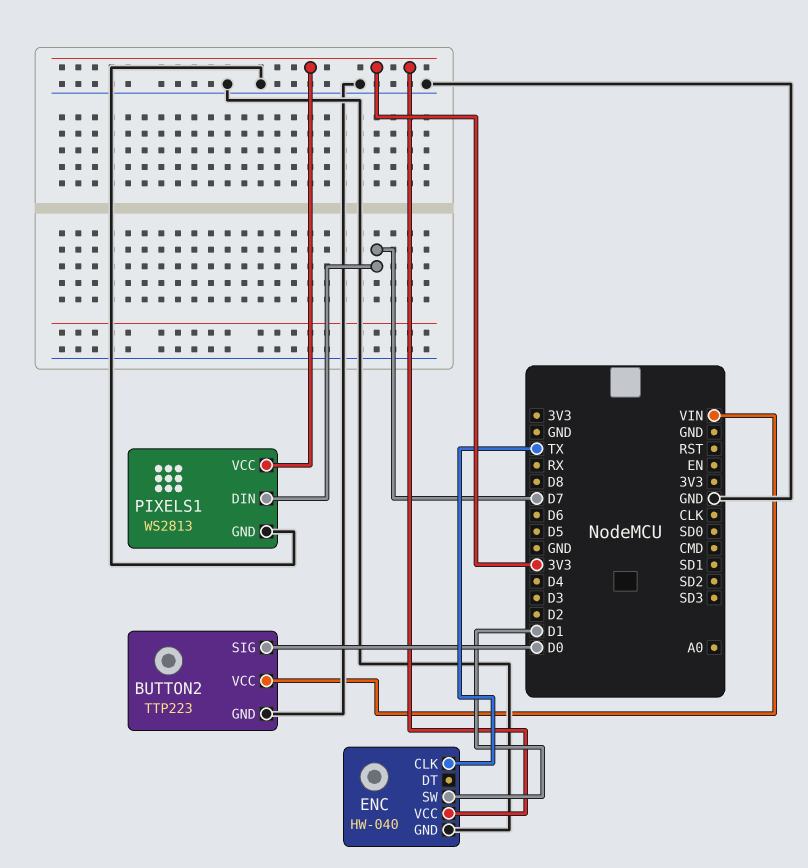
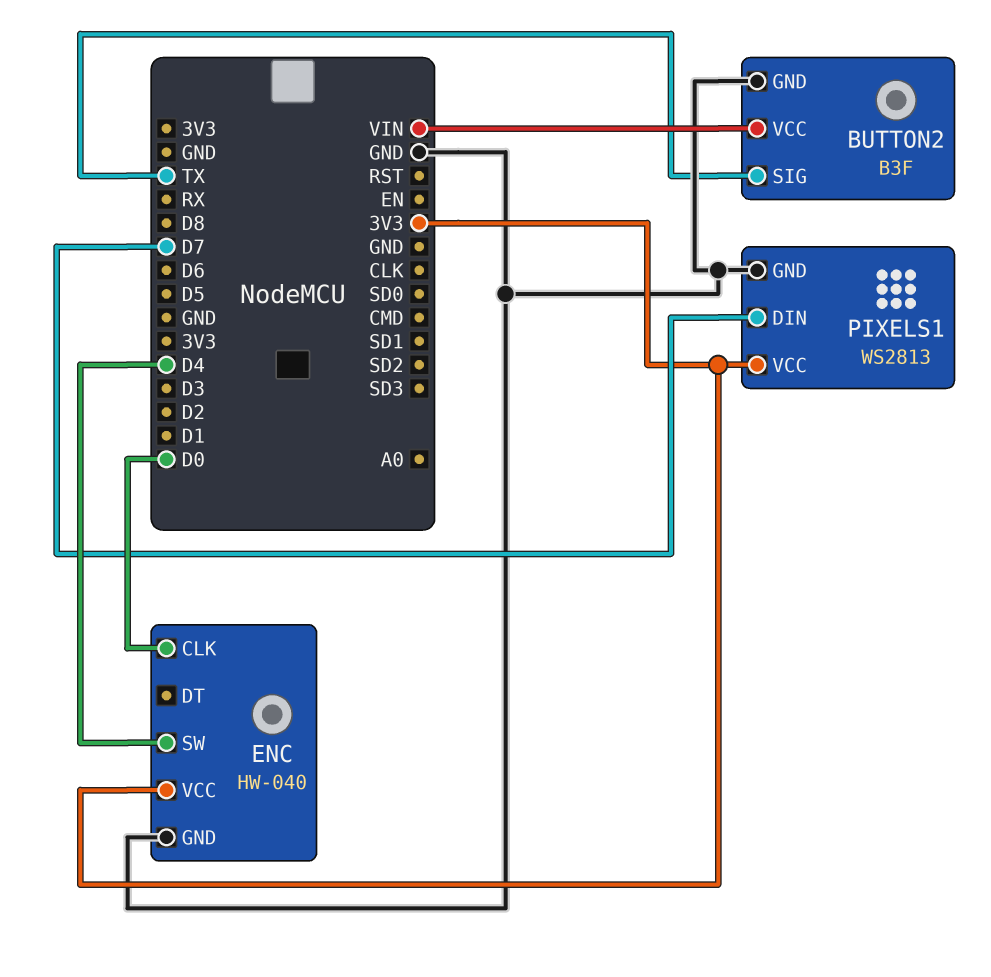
BUTTON2: TTP223 -> B3F
BUTTON2 pin SIG: D0 -> TX
ENC pin CLK: TX -> D0
ENC pin SW: D1 -> D4

